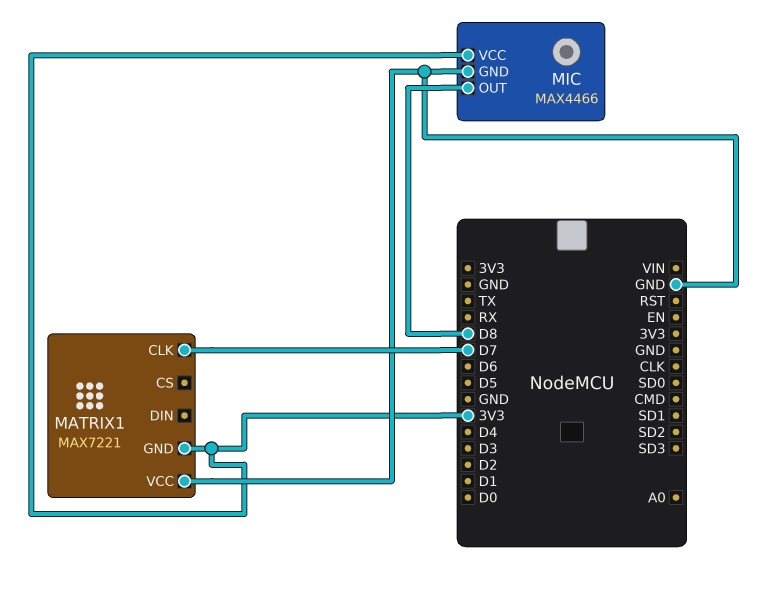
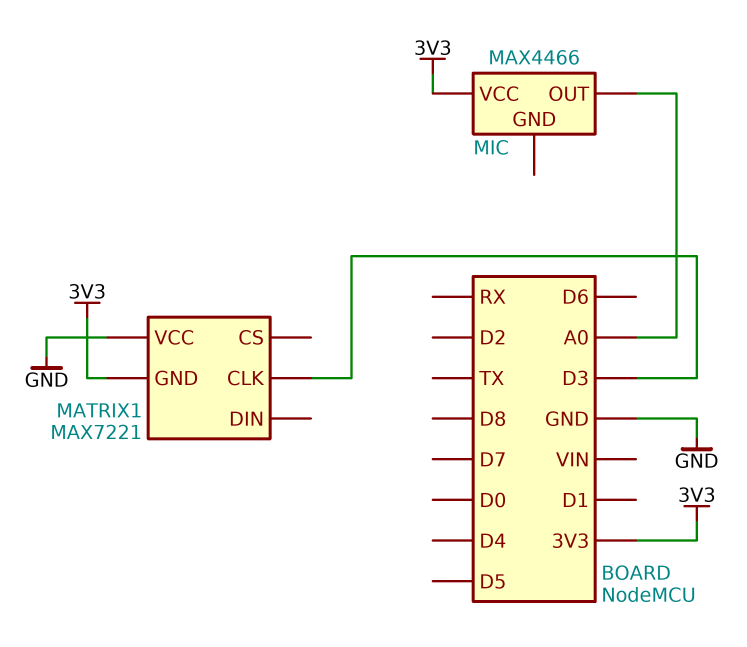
MATRIX1 pin CLK: D7 -> D3
MIC pin GND: GND -> none
MIC pin OUT: D8 -> A0

